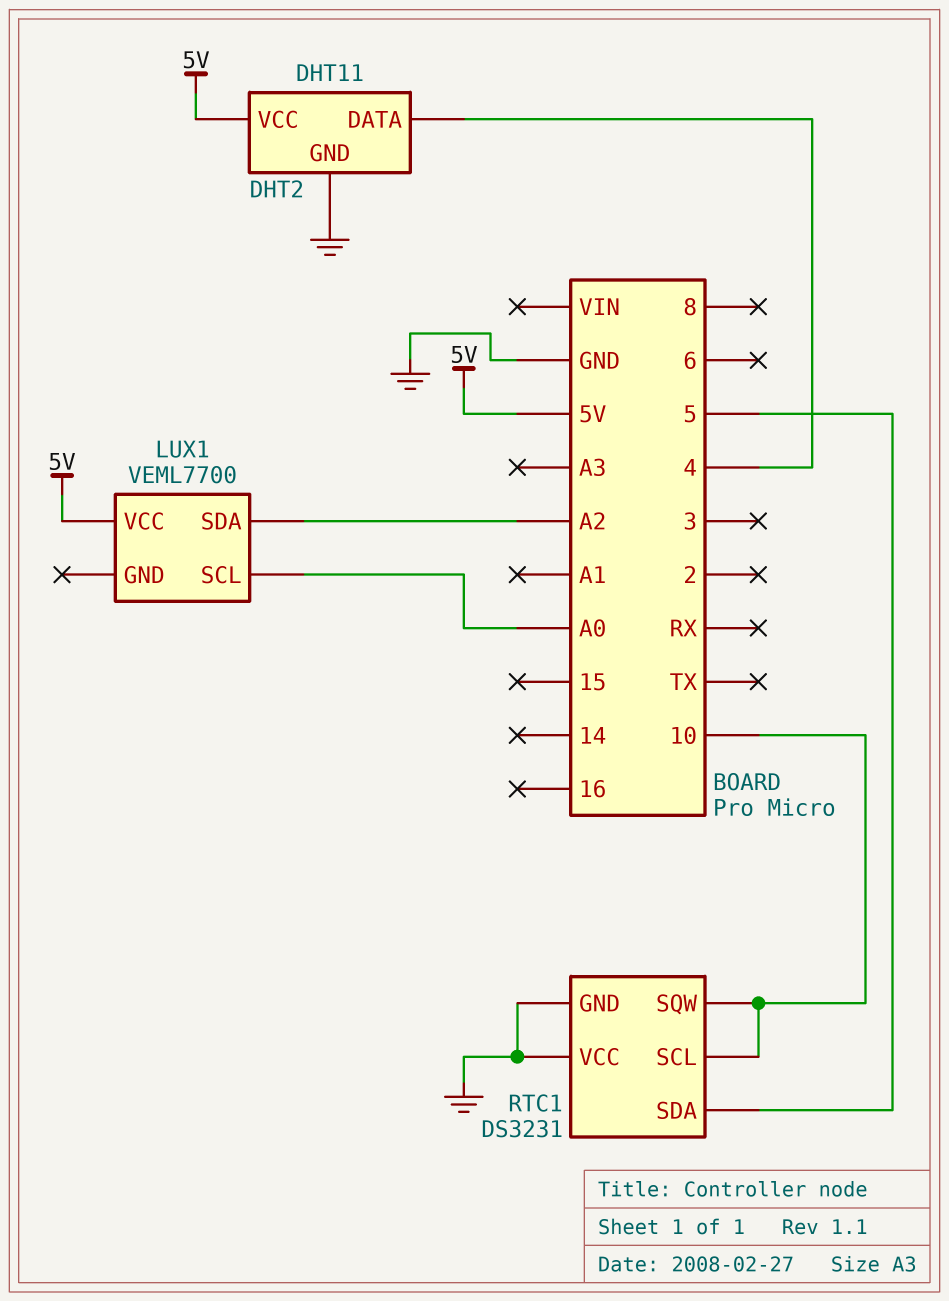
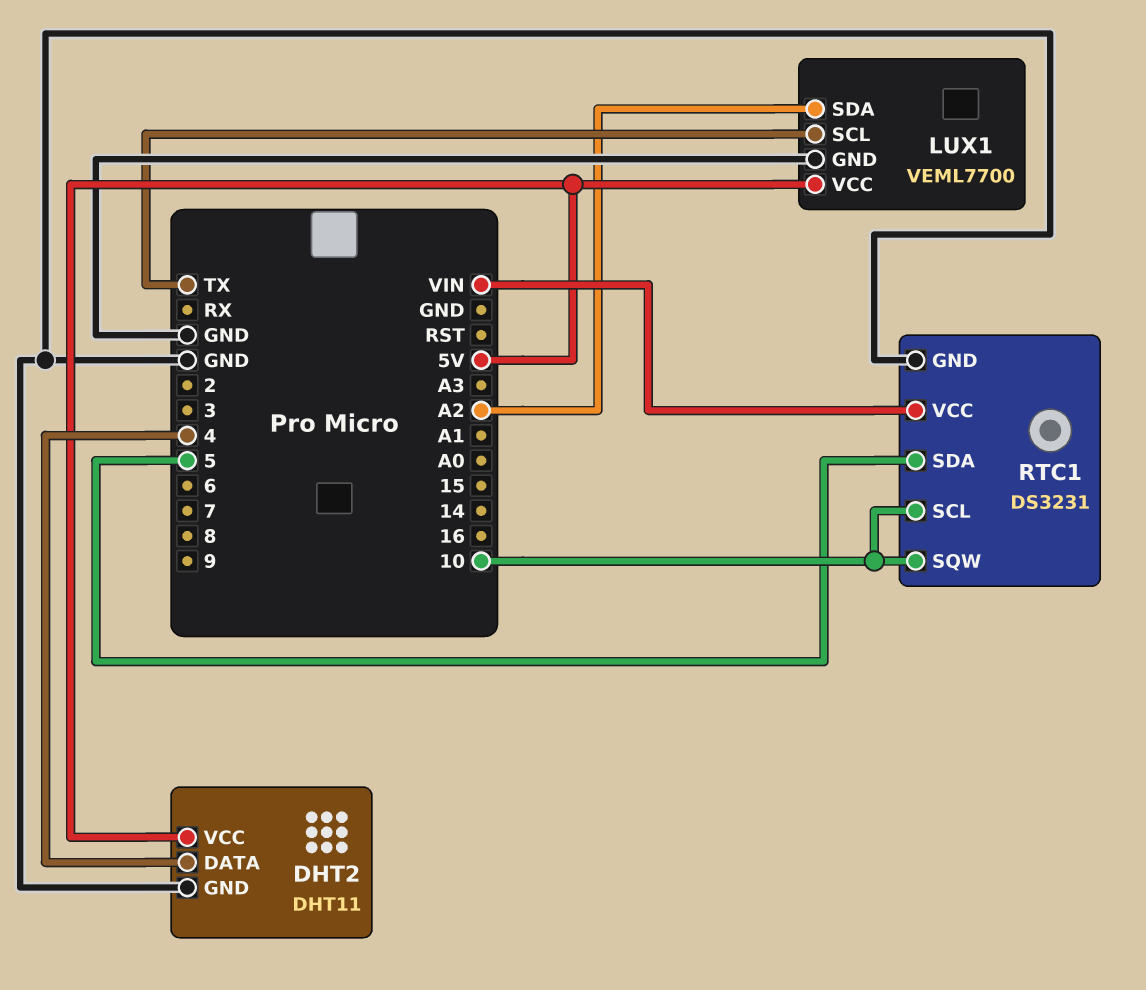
LUX1 pin GND: none -> GND
LUX1 pin SCL: A0 -> TX
RTC1 pin VCC: GND -> VIN

